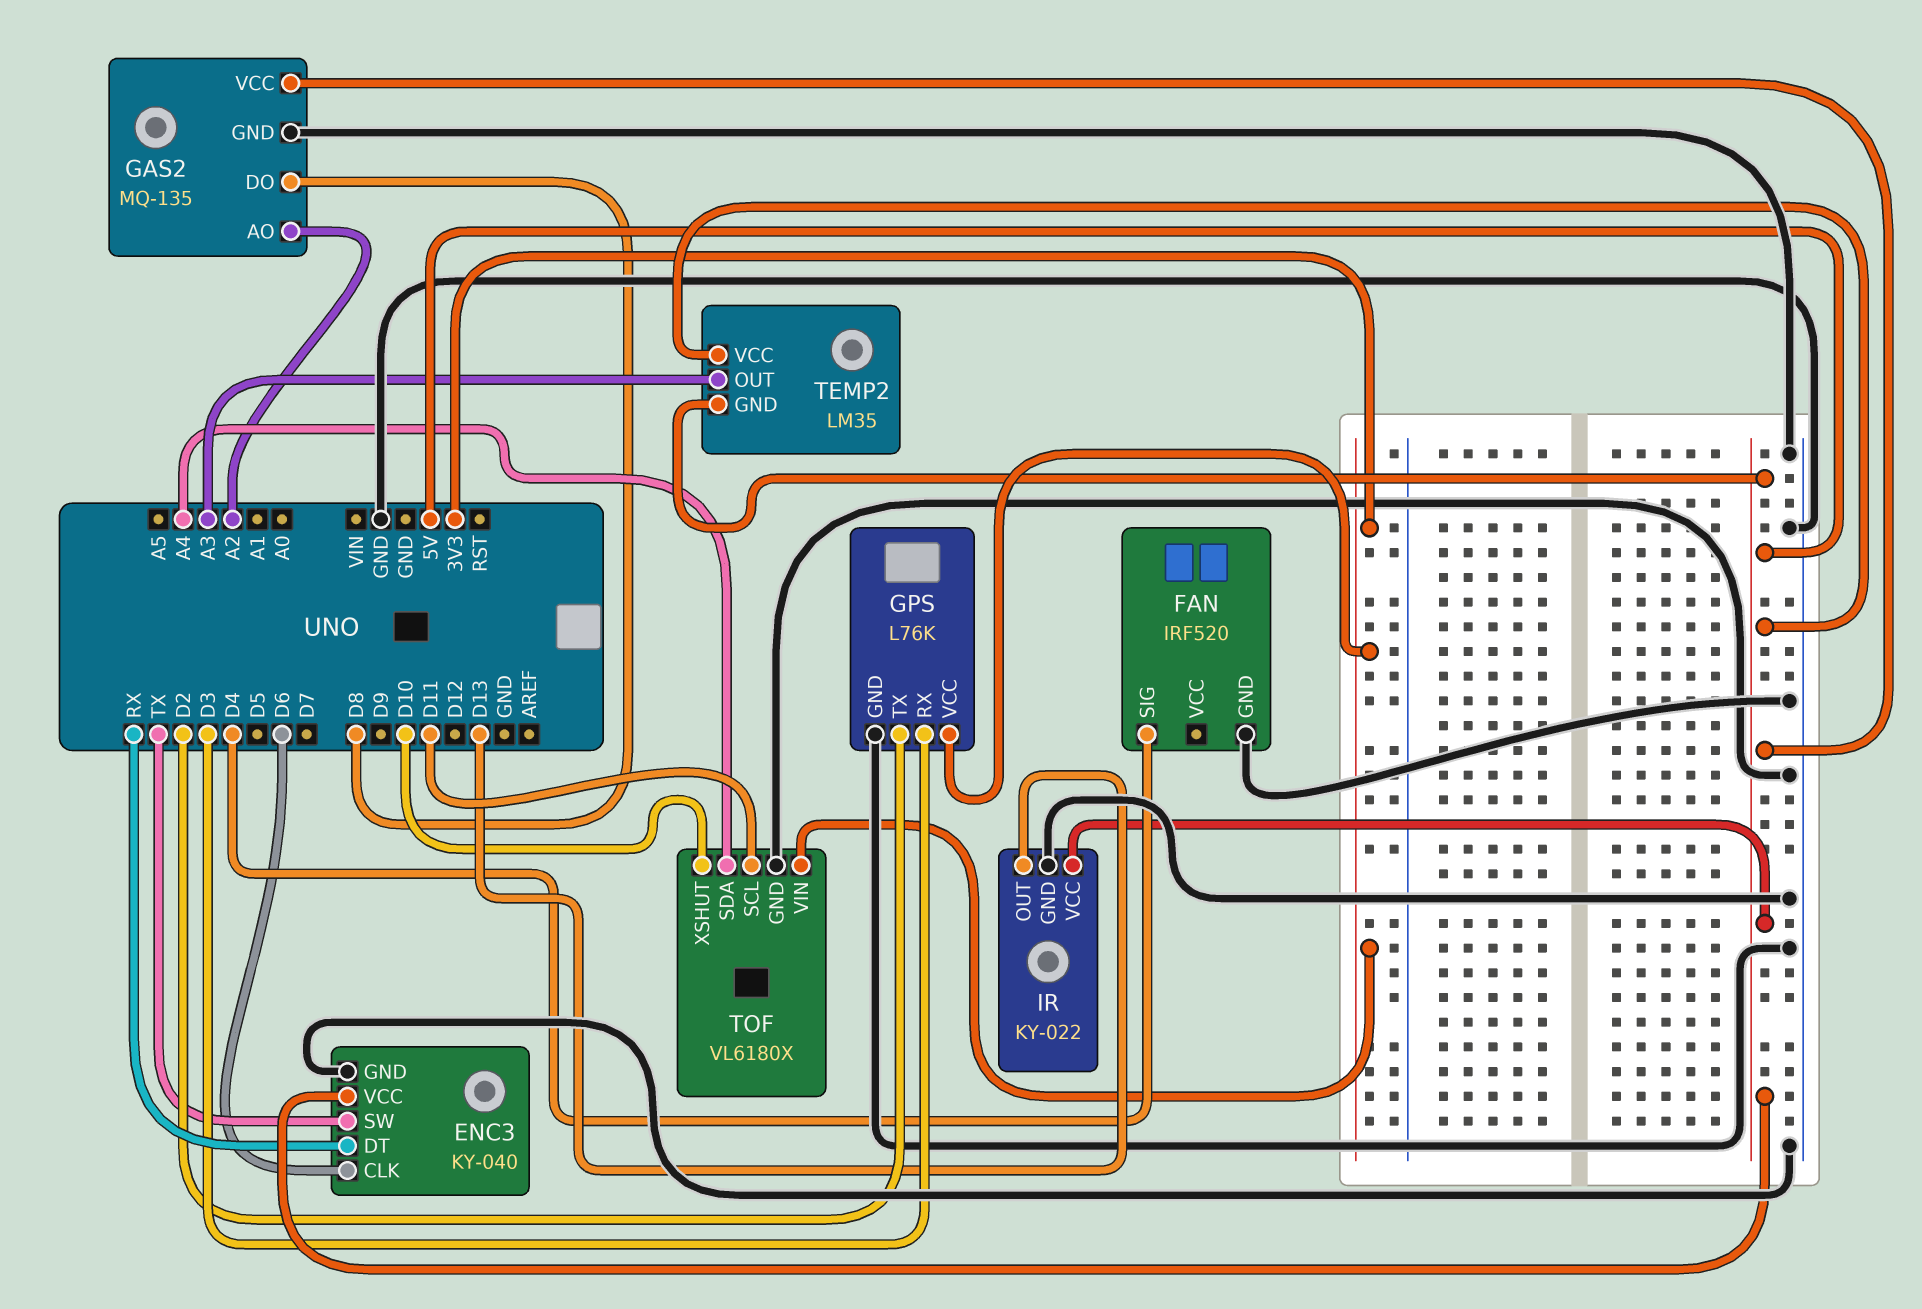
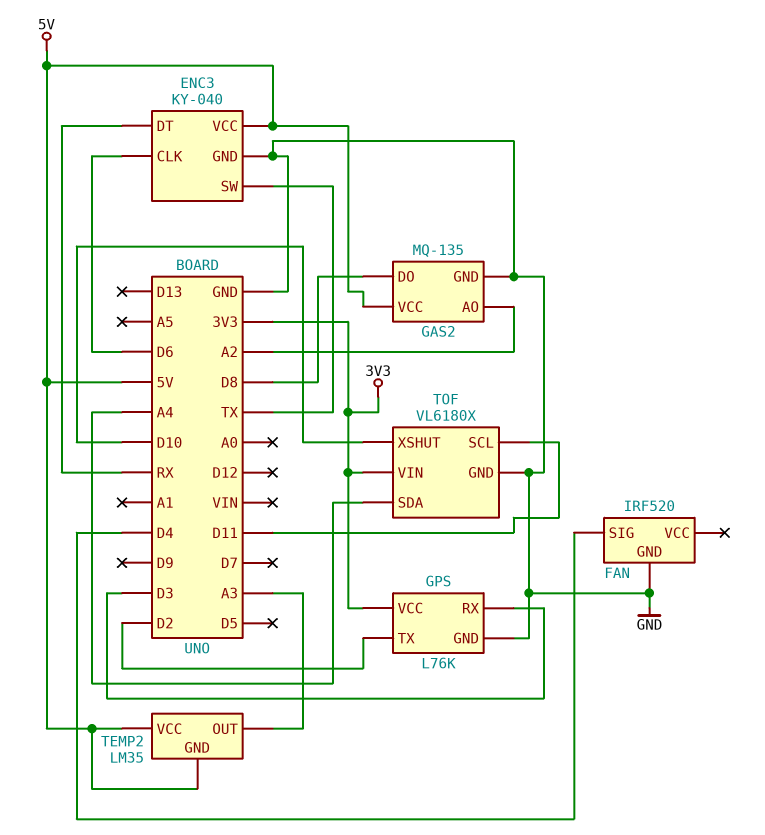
IR: KY-022 -> none
IR pin GND: GND -> none
IR pin OUT: D13 -> none
IR pin VCC: 5V -> none

